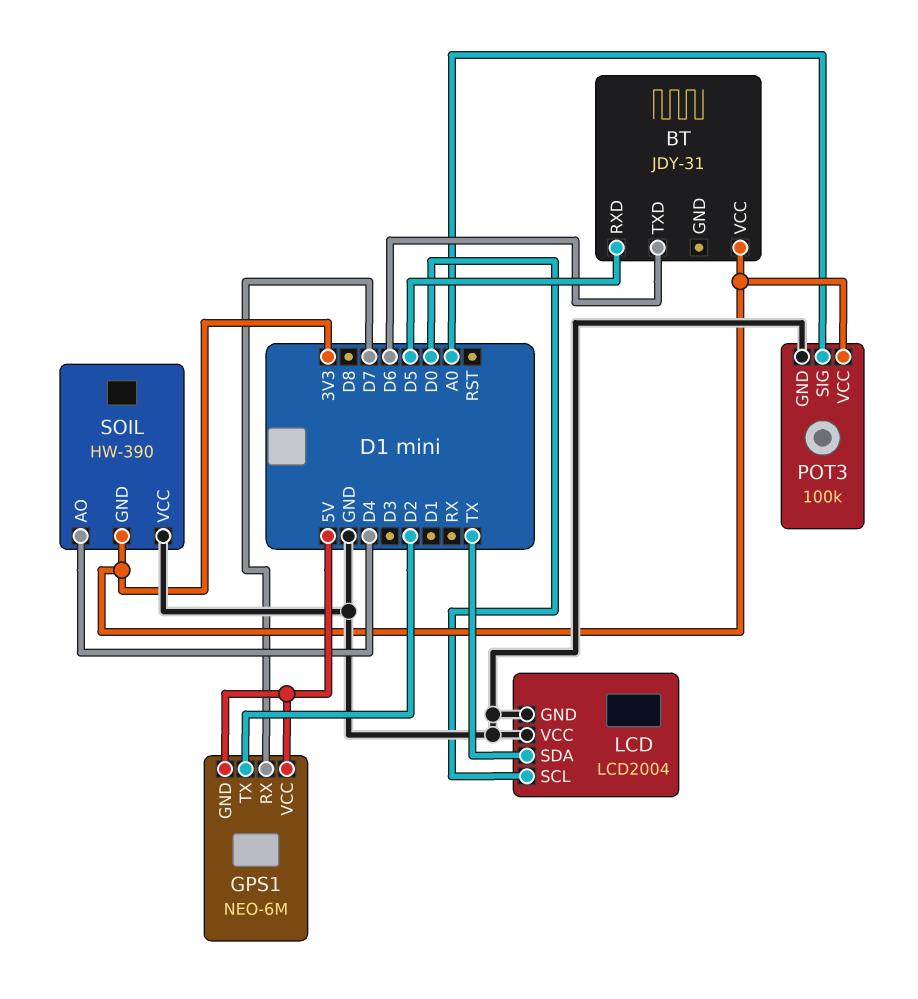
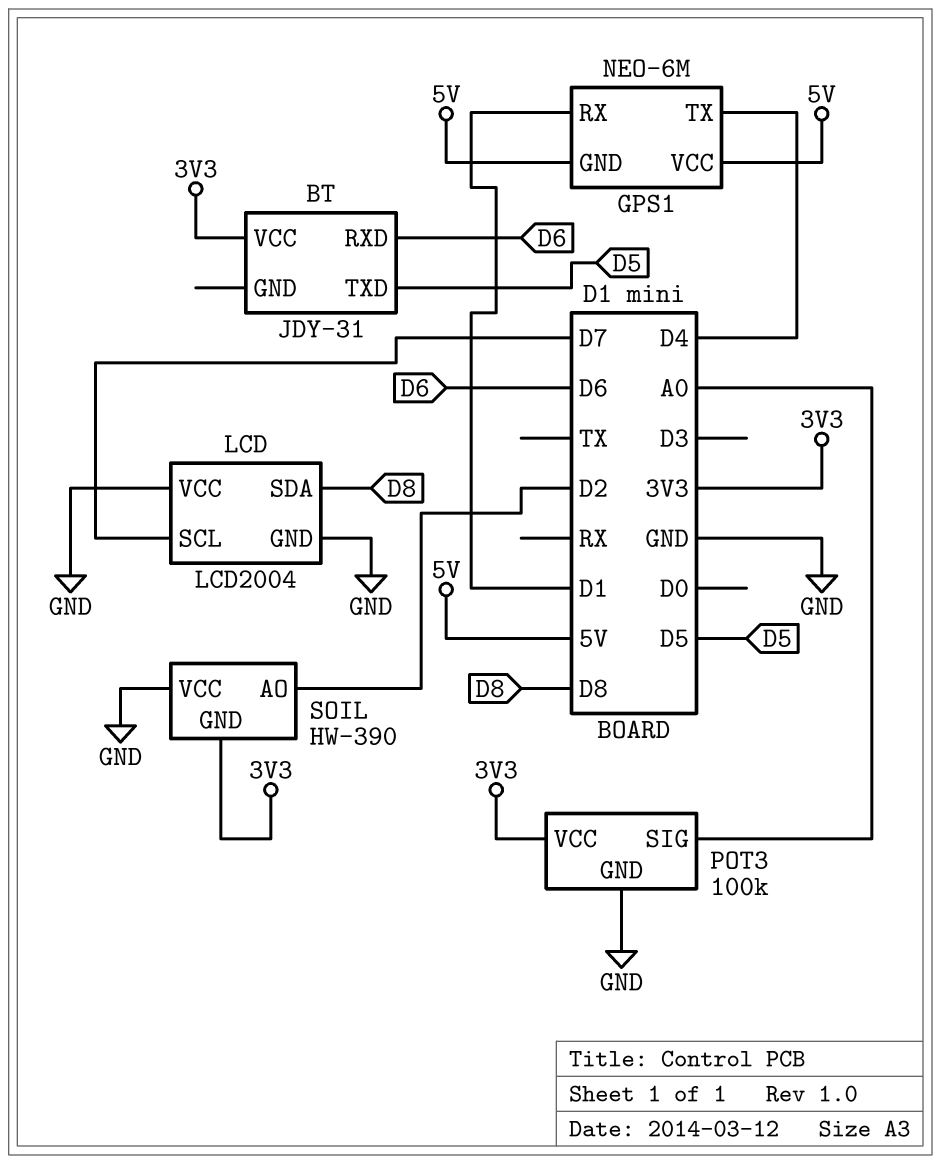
BT pin RXD: D5 -> D6
BT pin TXD: D6 -> D5
GPS1 pin RX: D7 -> D1
GPS1 pin TX: D2 -> D4
LCD pin SCL: D0 -> D7
LCD pin SDA: TX -> D8
SOIL pin AO: D4 -> D2

